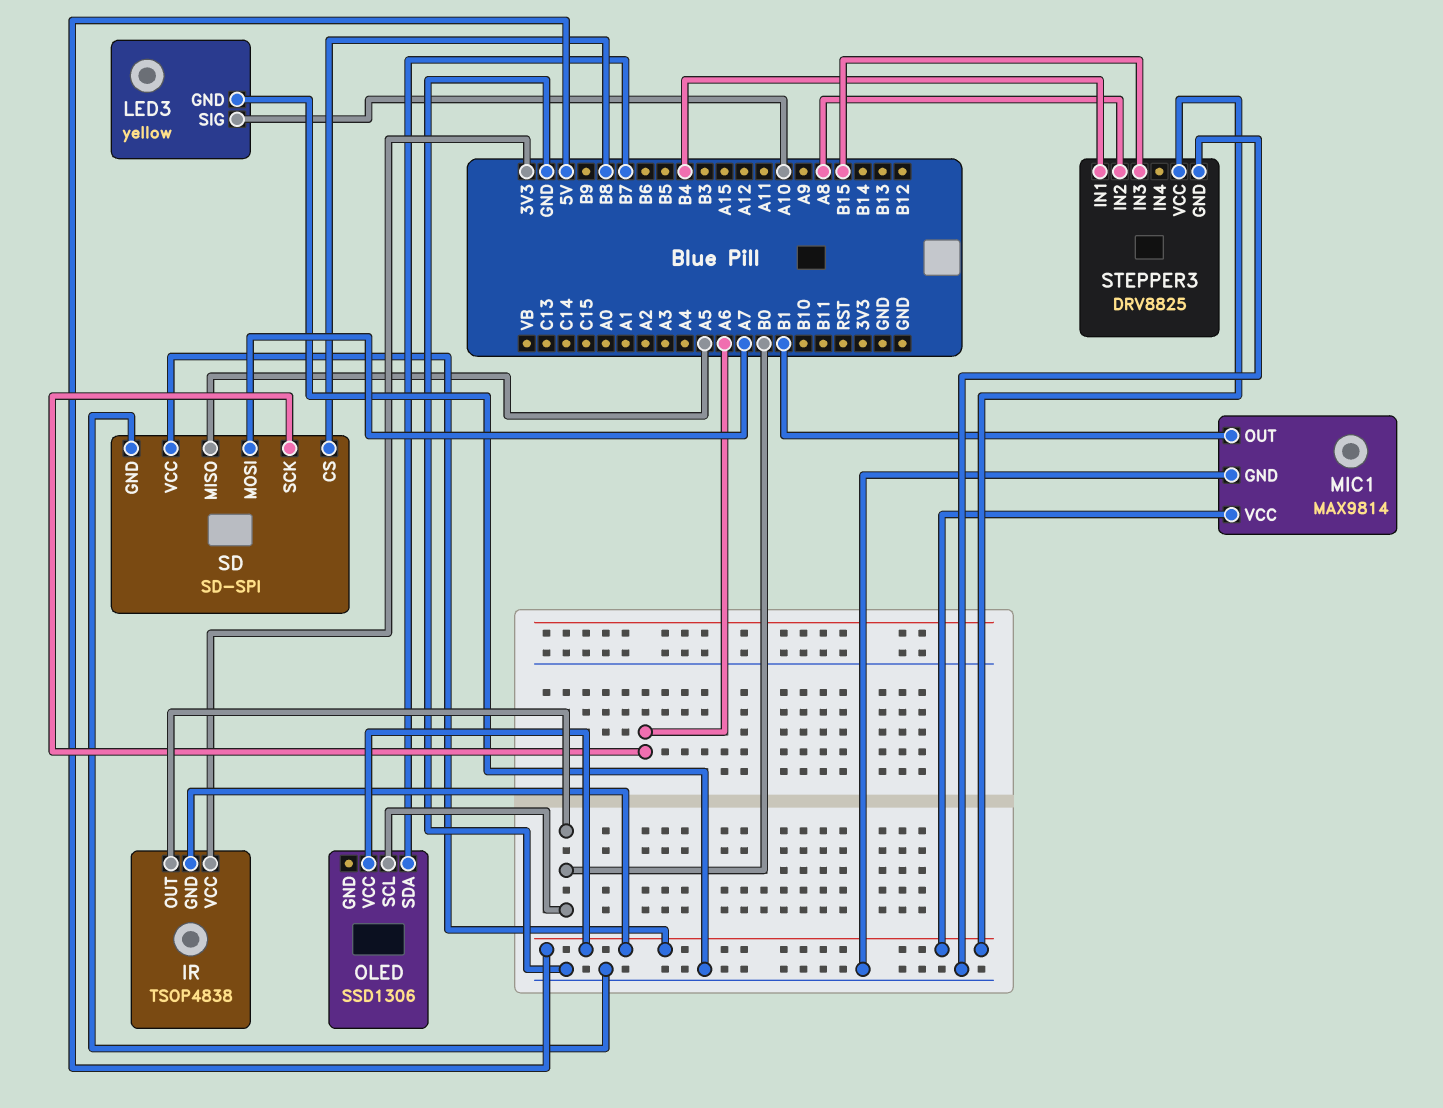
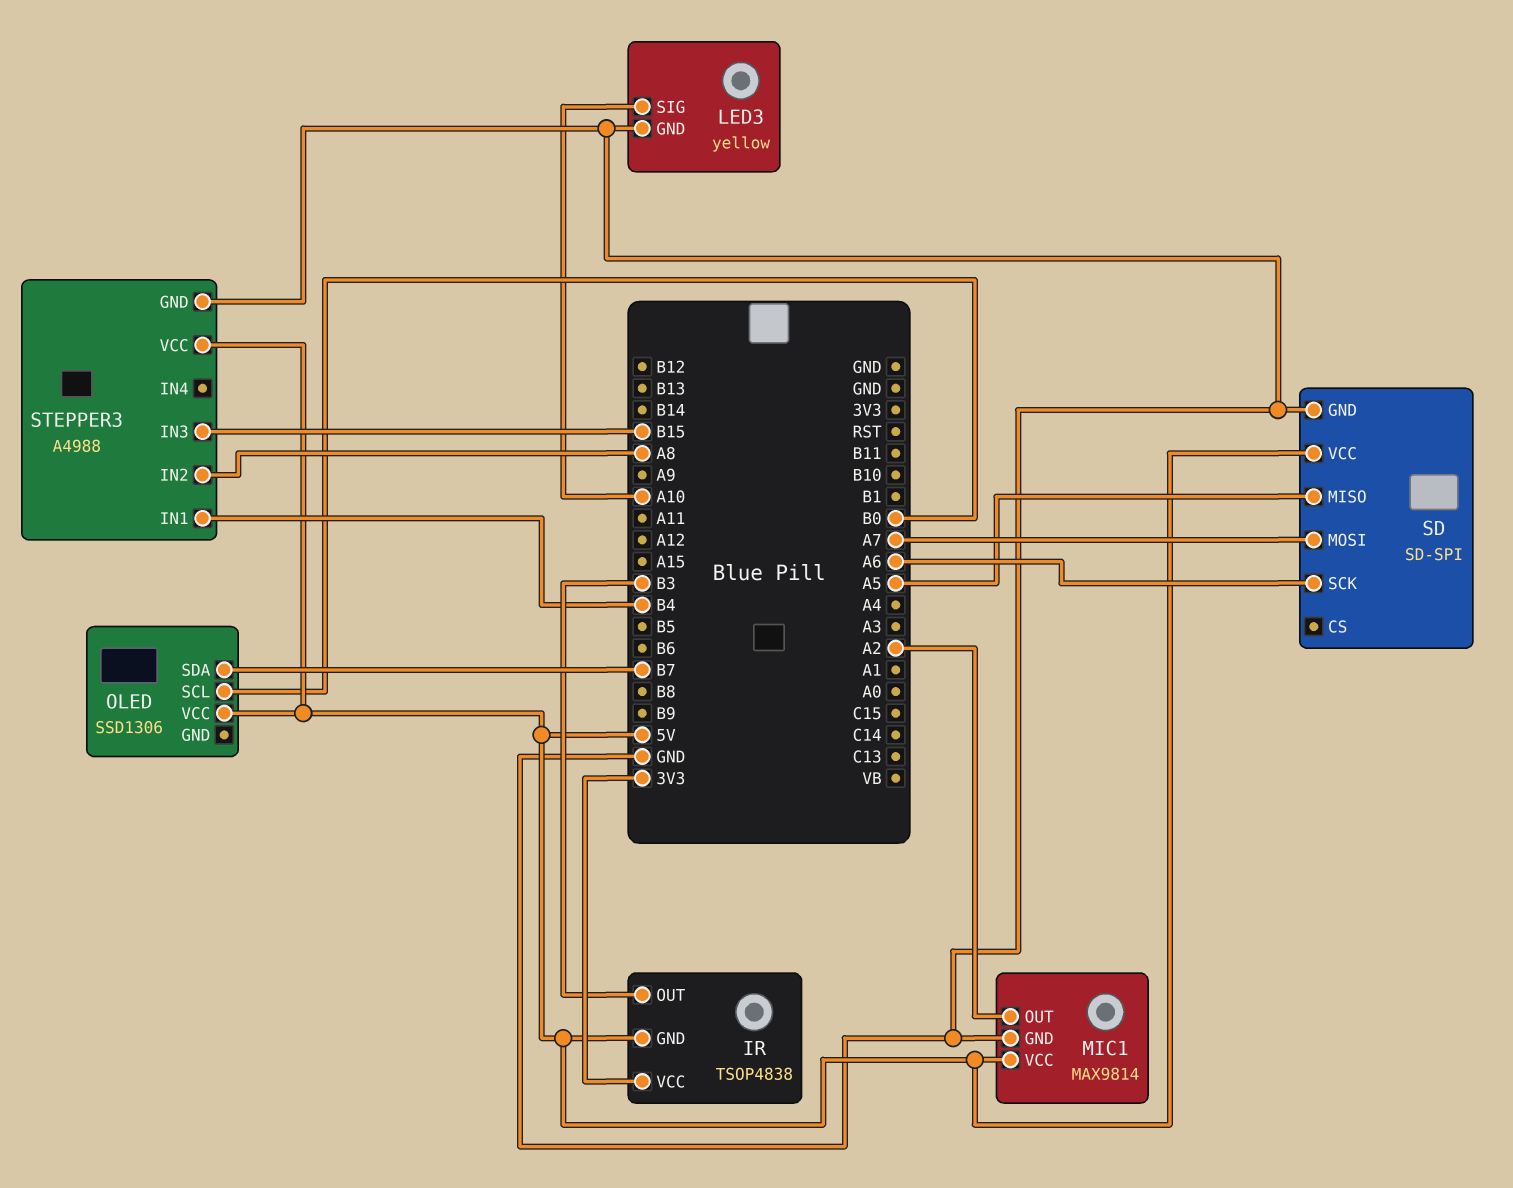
IR pin OUT: B0 -> B3
MIC1 pin OUT: B1 -> A2
SD pin CS: B8 -> none
STEPPER3: DRV8825 -> A4988

